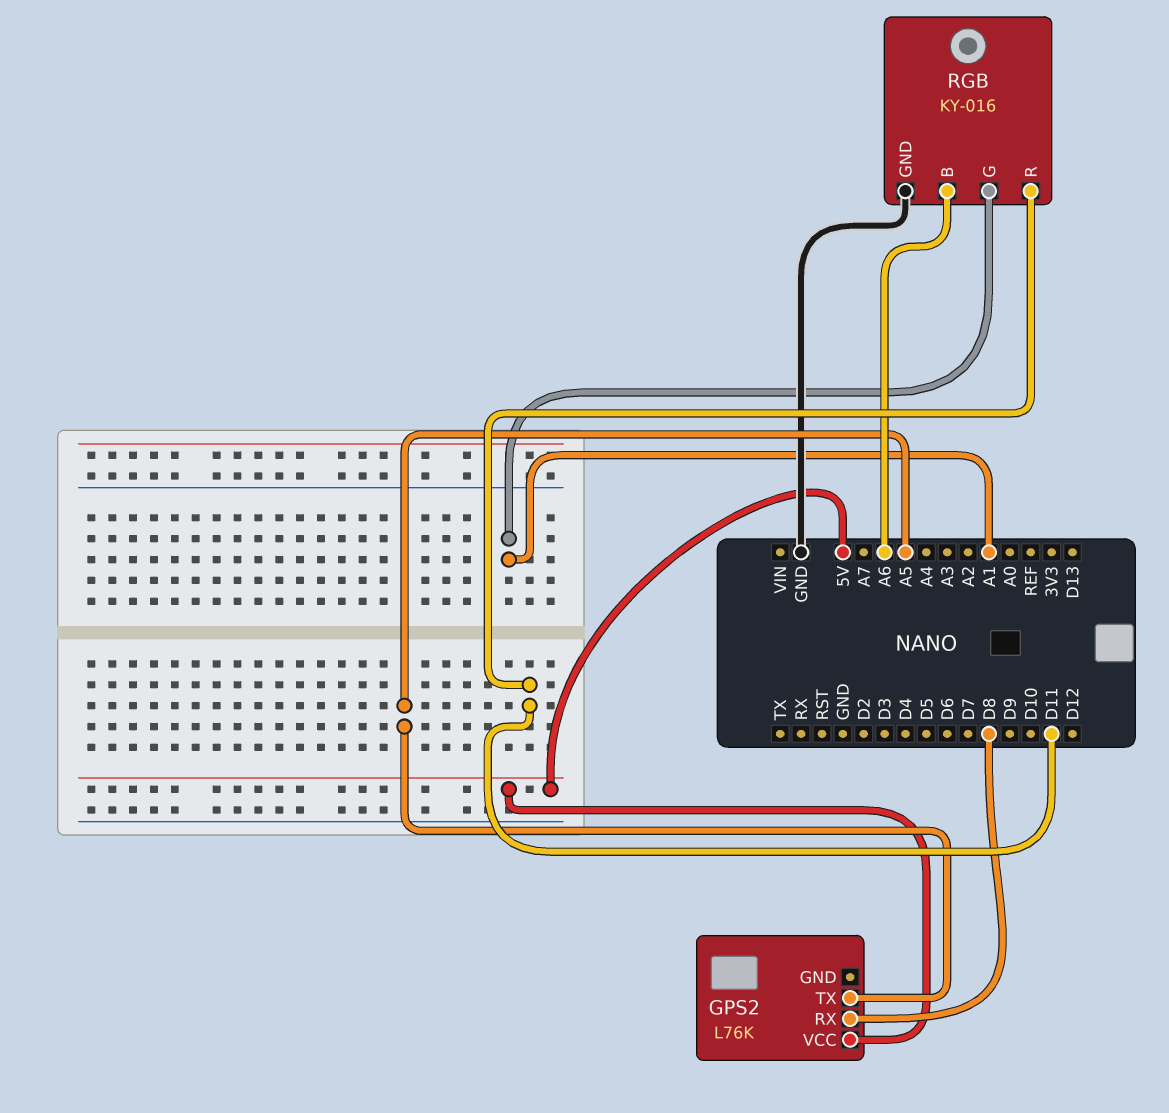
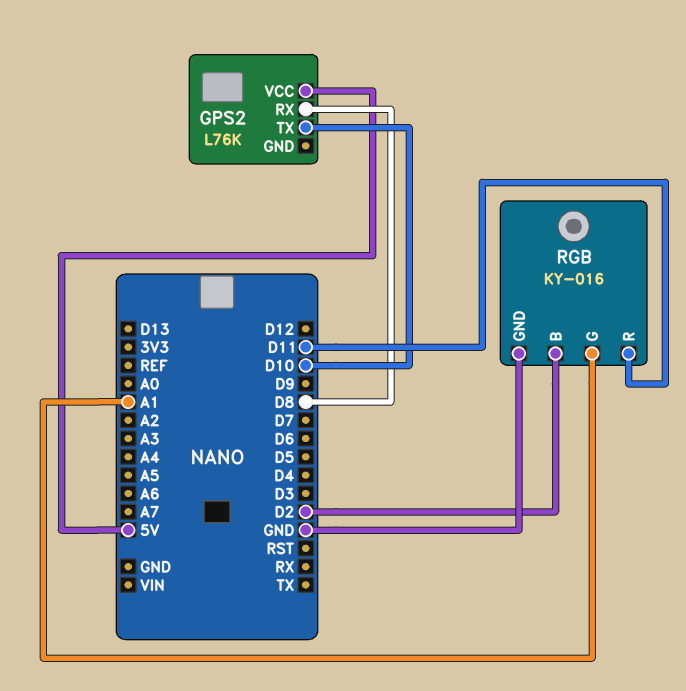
GPS2 pin TX: A5 -> D10
RGB pin B: A6 -> D2

